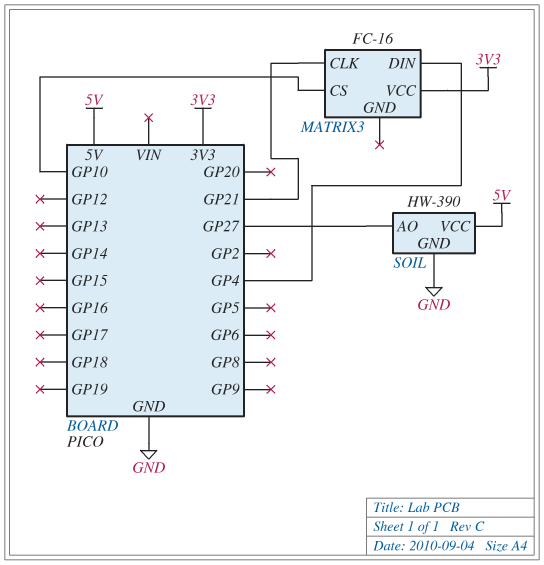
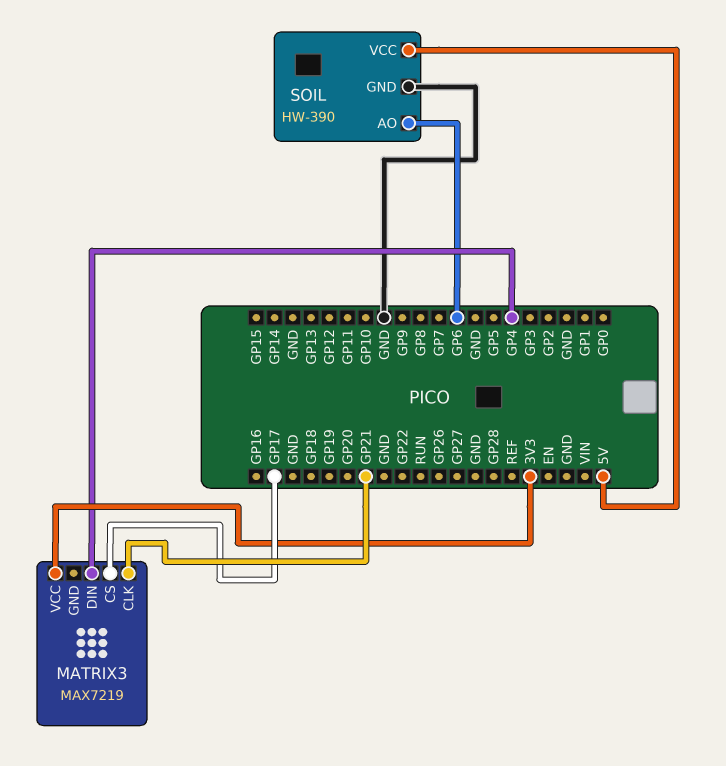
MATRIX3: FC-16 -> MAX7219
MATRIX3 pin CS: GP10 -> GP17
SOIL pin AO: GP27 -> GP6

